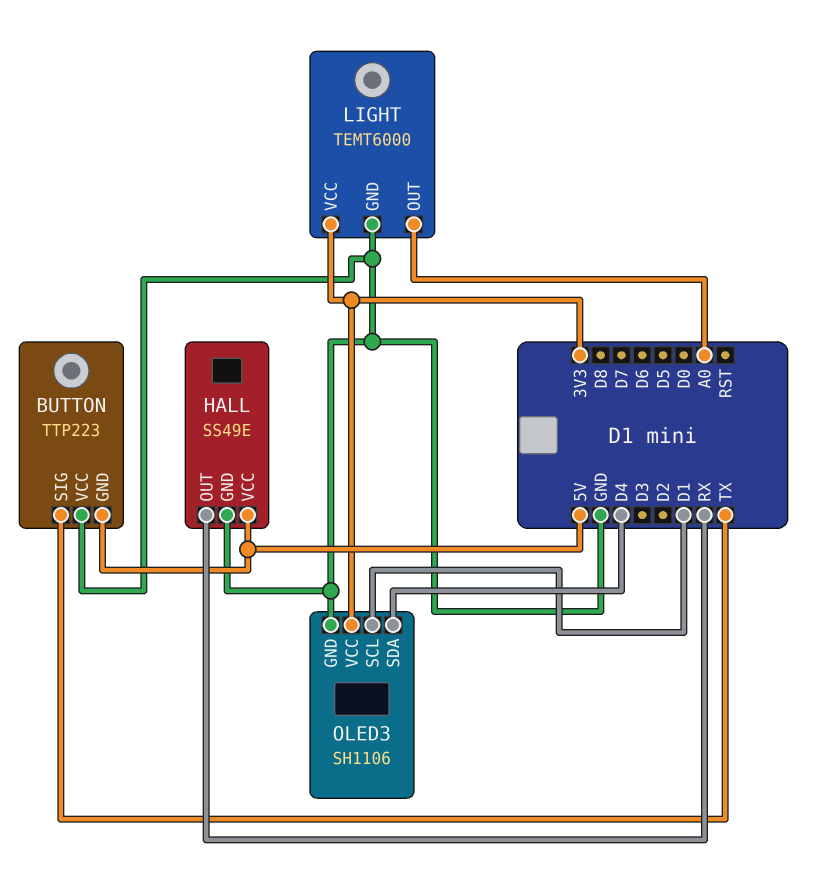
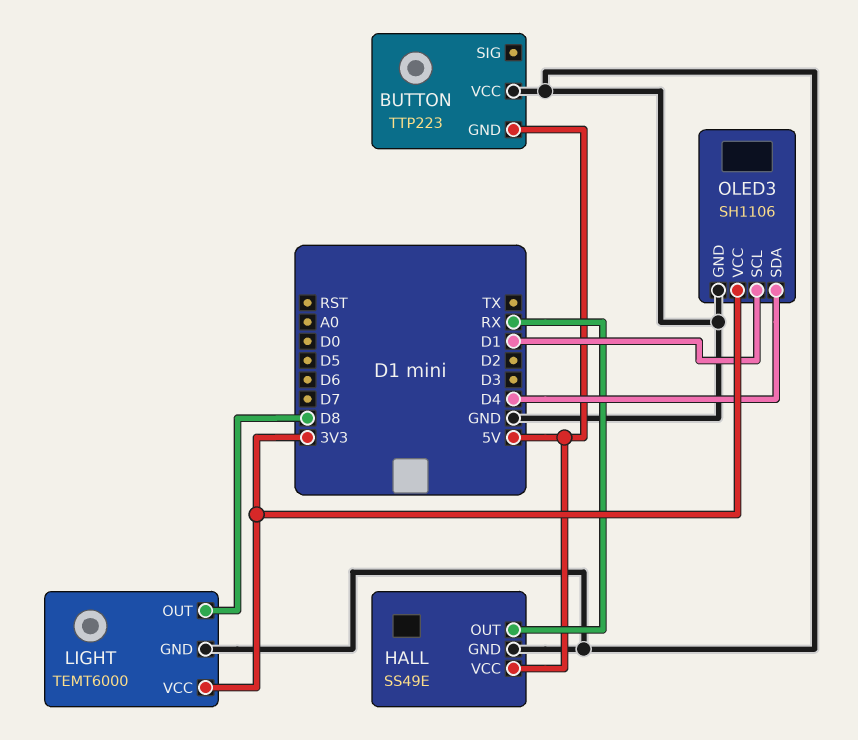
BUTTON pin SIG: TX -> none
LIGHT pin OUT: A0 -> D8

